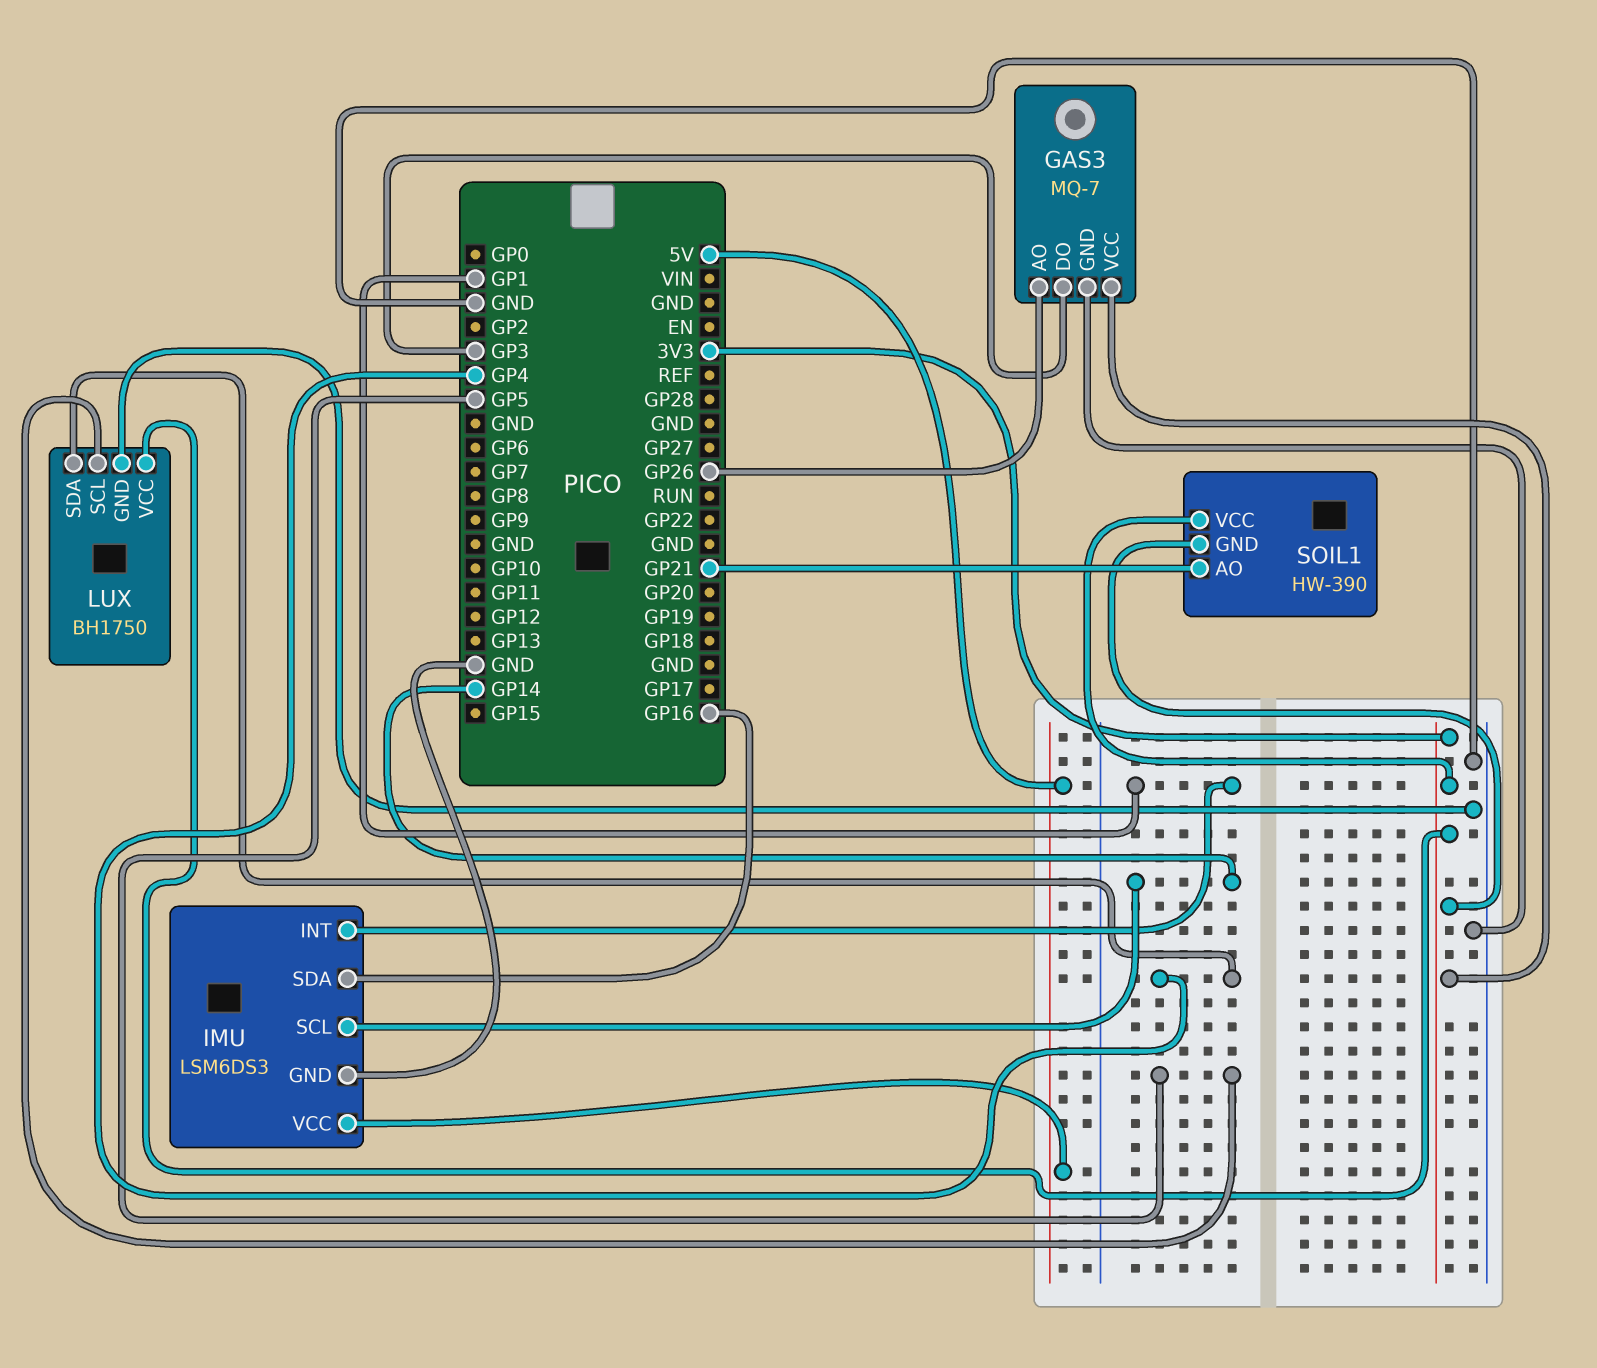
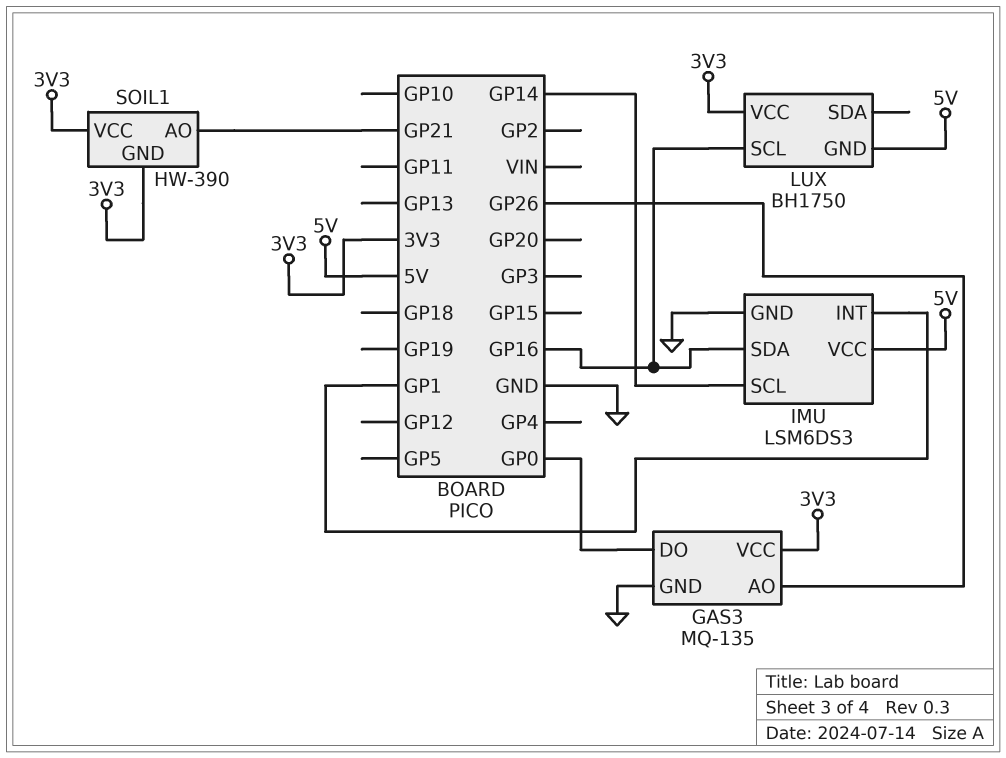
GAS3: MQ-7 -> MQ-135
GAS3 pin DO: GP3 -> GP0
LUX pin GND: GND -> 5V
LUX pin SCL: GP5 -> GP16
LUX pin SDA: GP4 -> none

